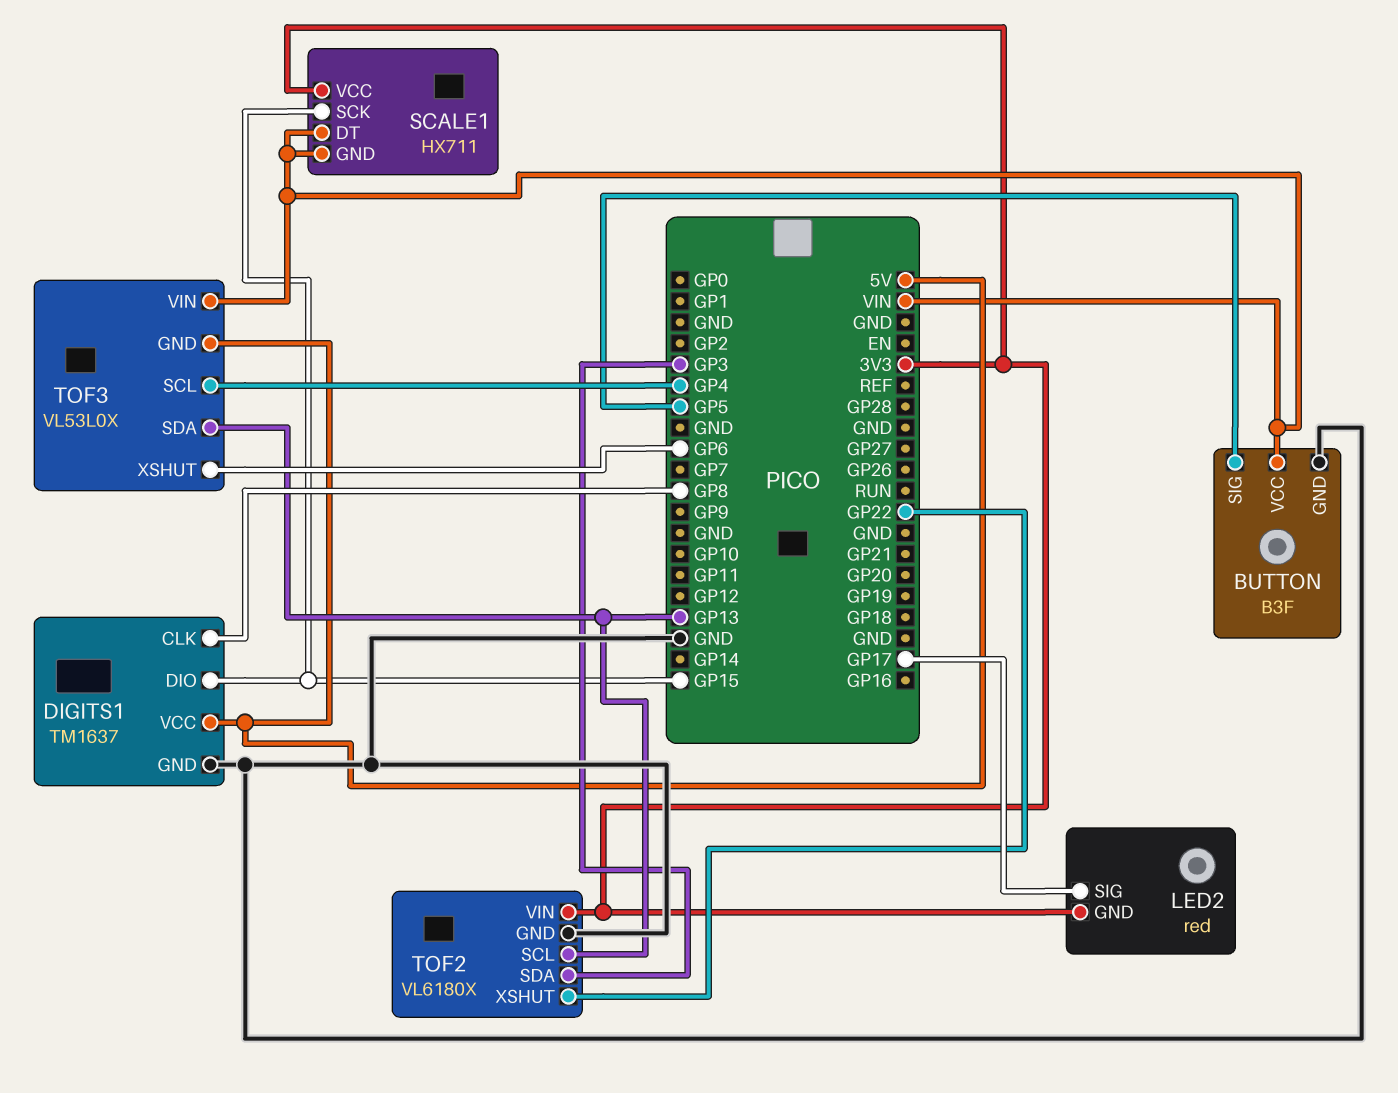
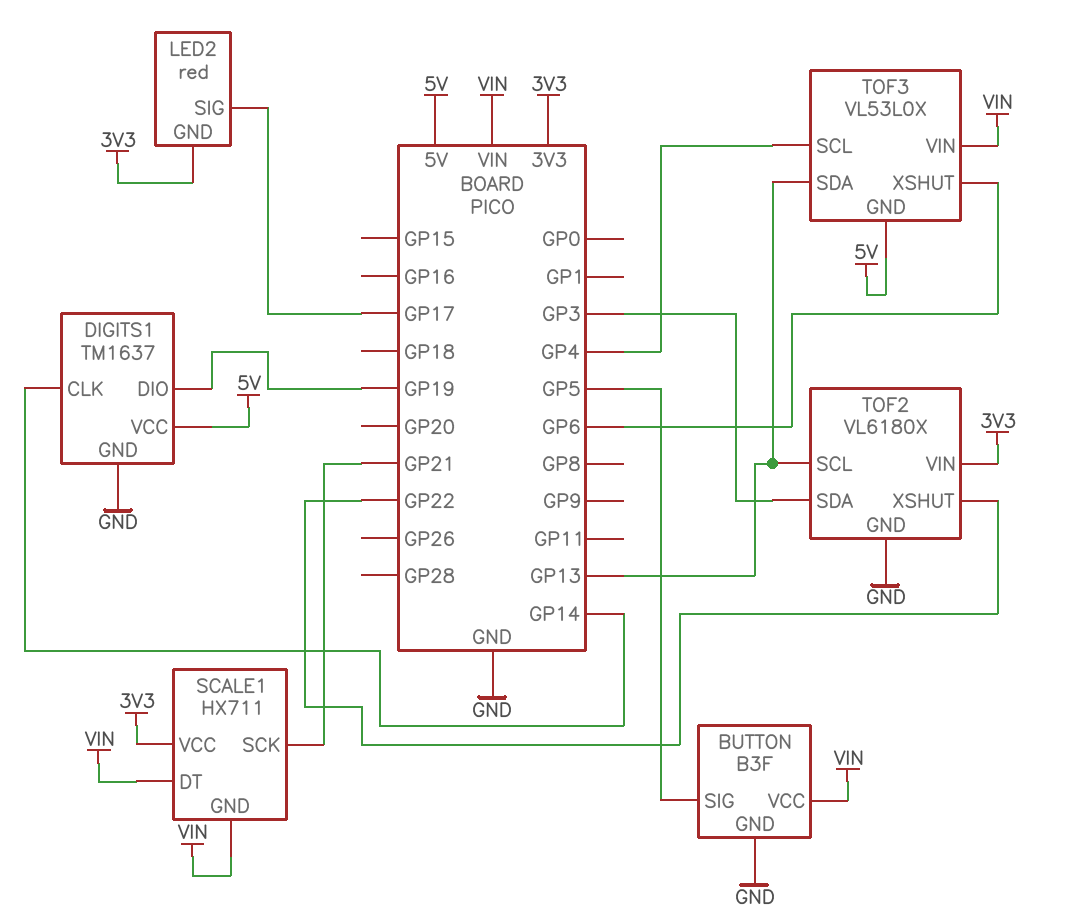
DIGITS1 pin CLK: GP8 -> GP14
DIGITS1 pin DIO: GP15 -> GP19
SCALE1 pin SCK: GP15 -> GP21

